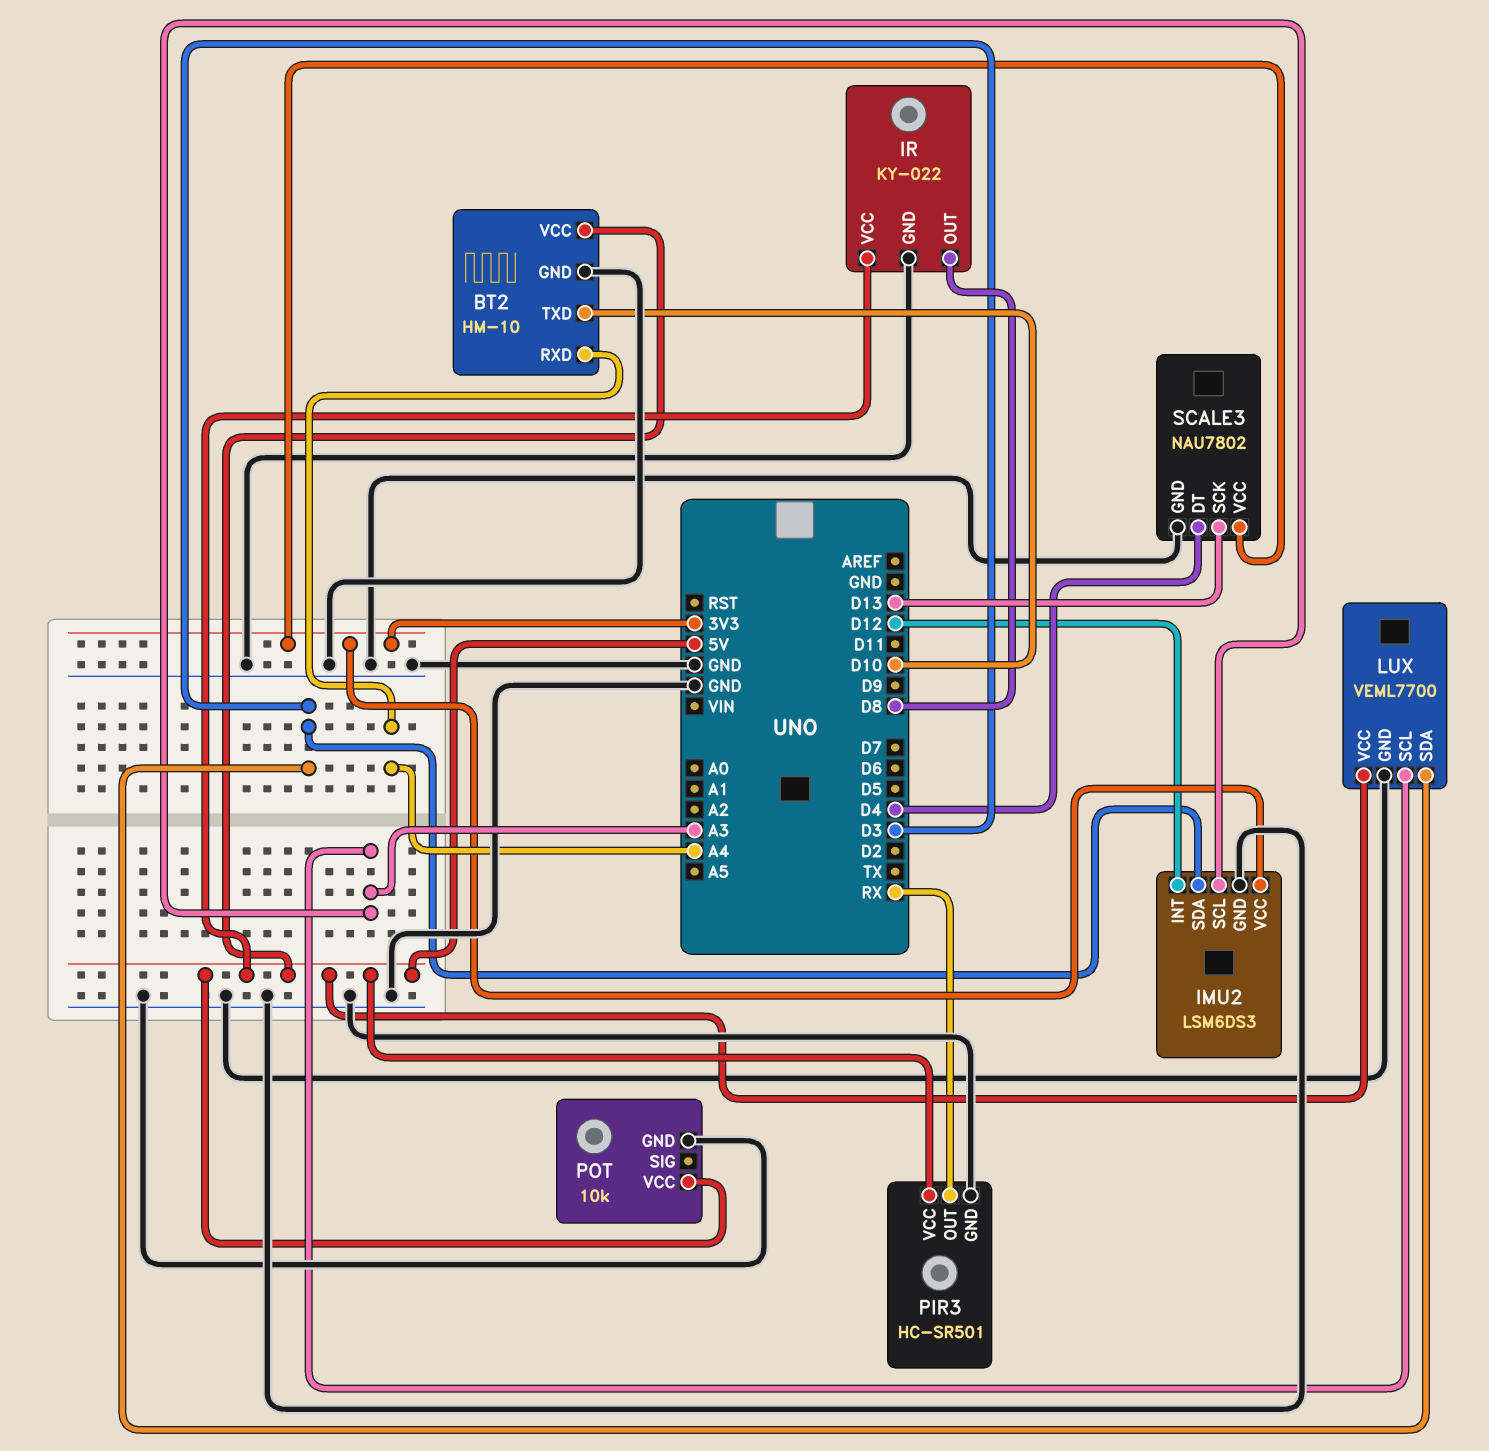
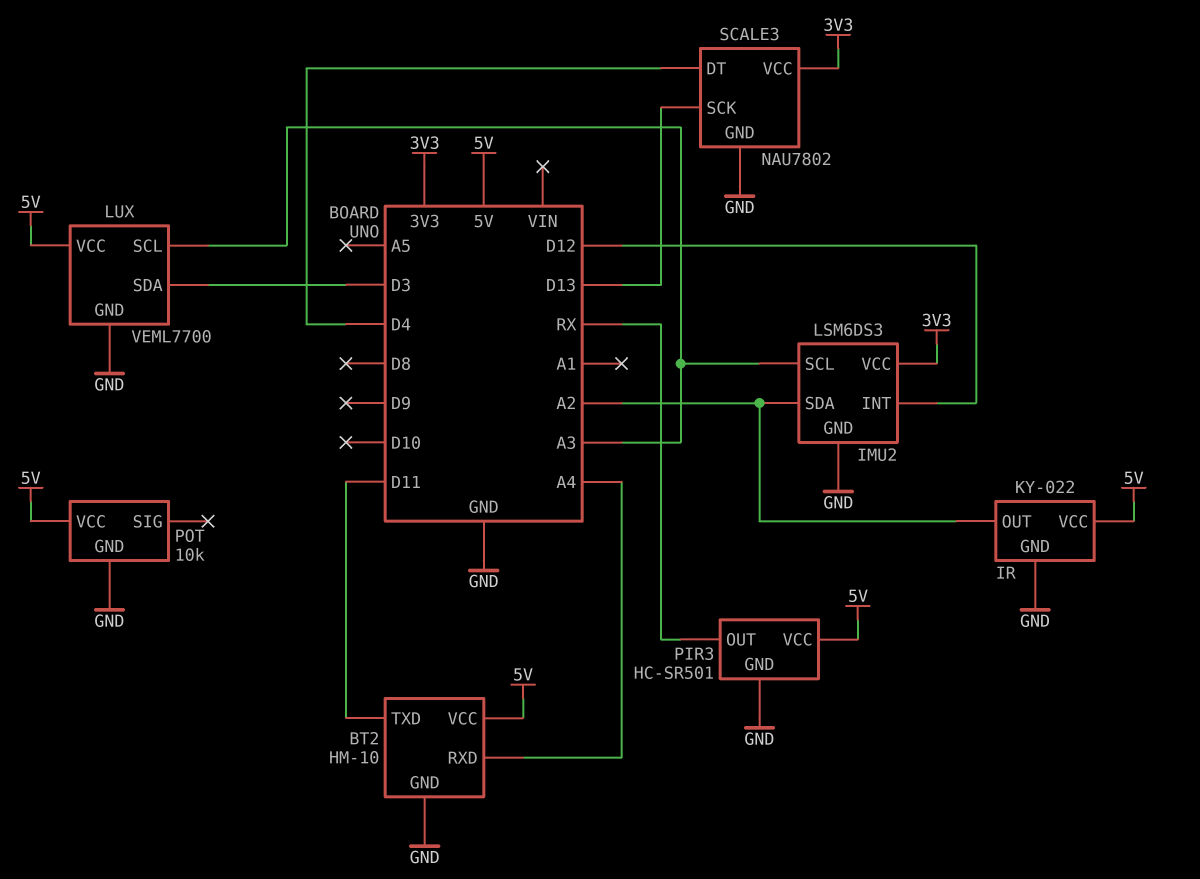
BT2 pin TXD: D10 -> D11
IMU2 pin SDA: D3 -> A2
IR pin OUT: D8 -> A2

